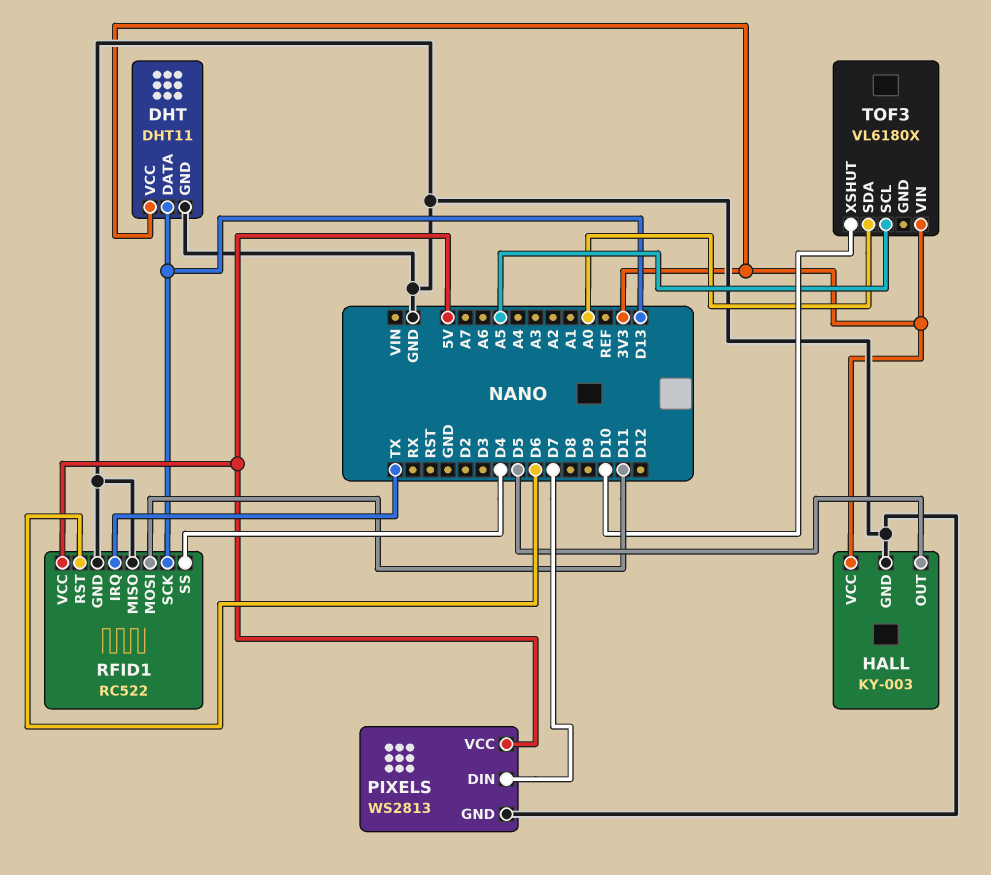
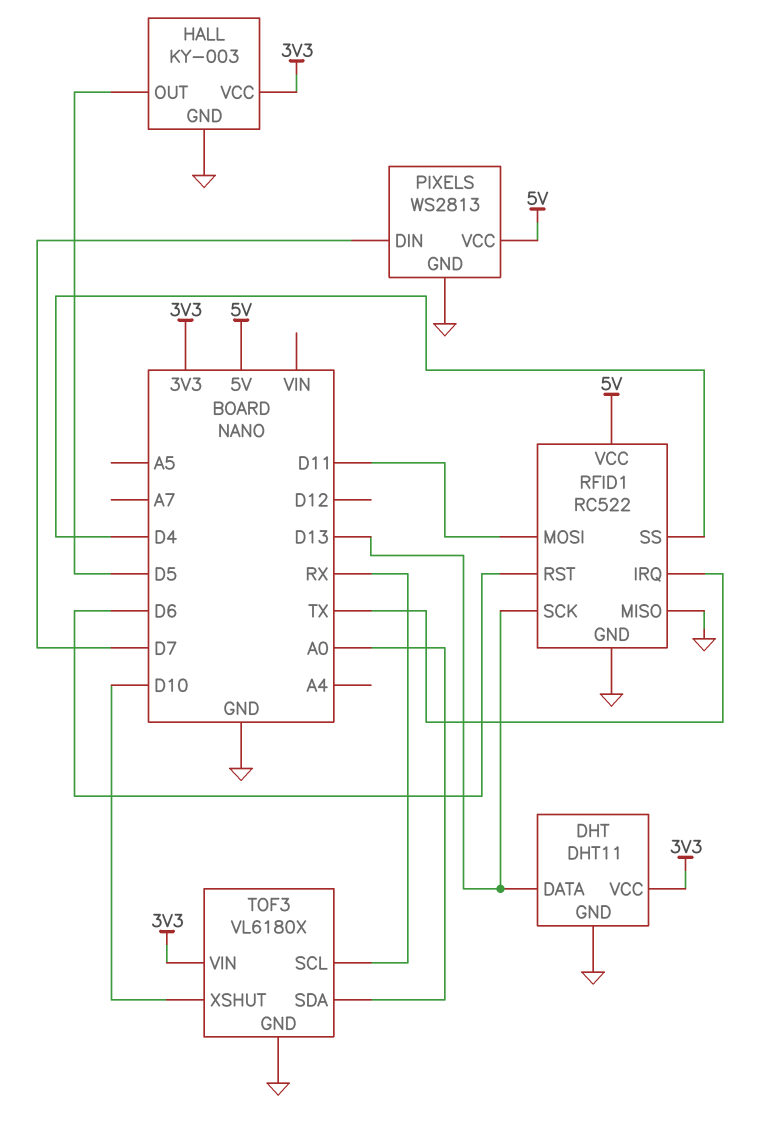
TOF3 pin GND: none -> GND
TOF3 pin SCL: A5 -> RX

